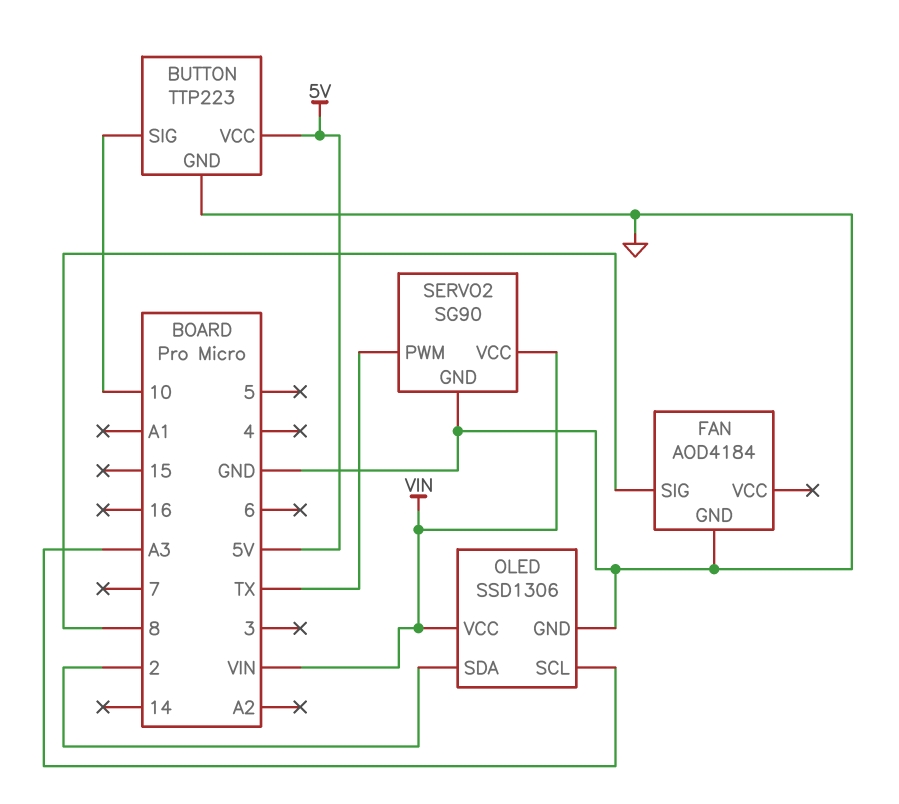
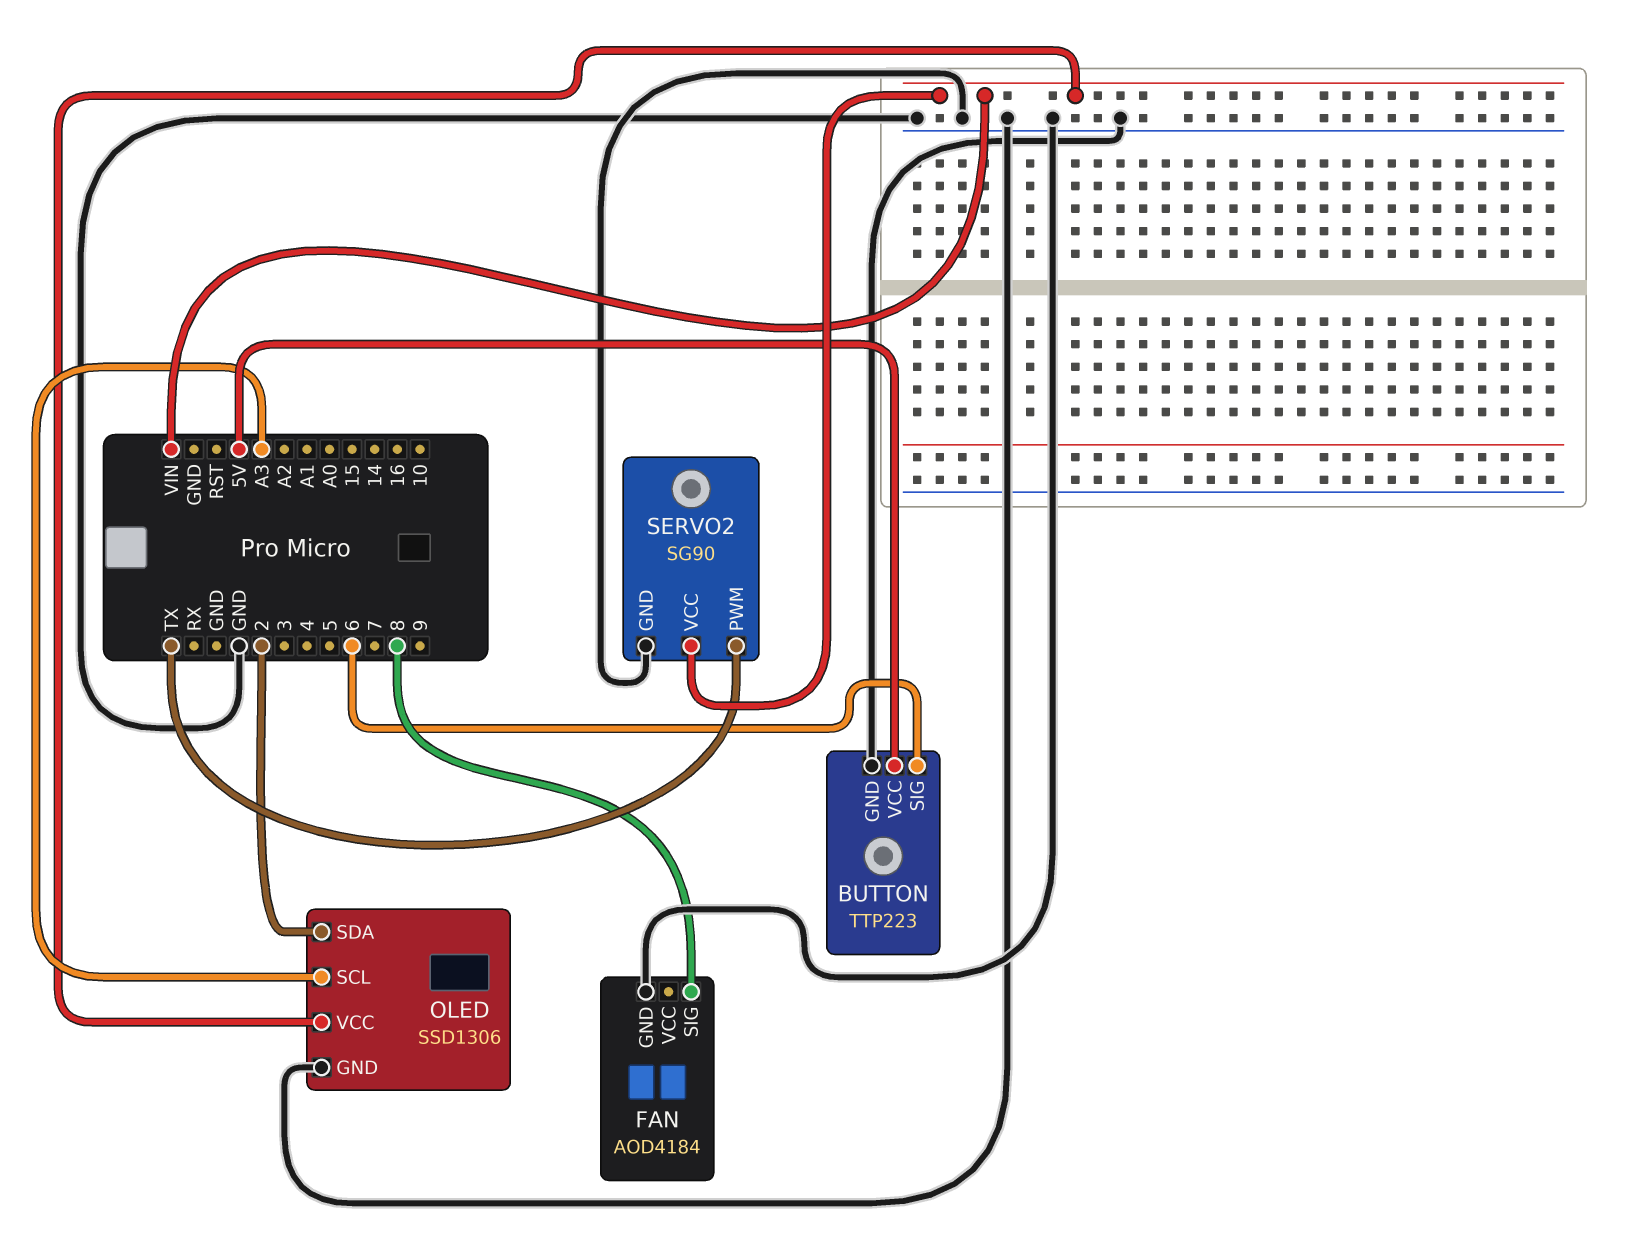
BUTTON pin SIG: 10 -> 6

